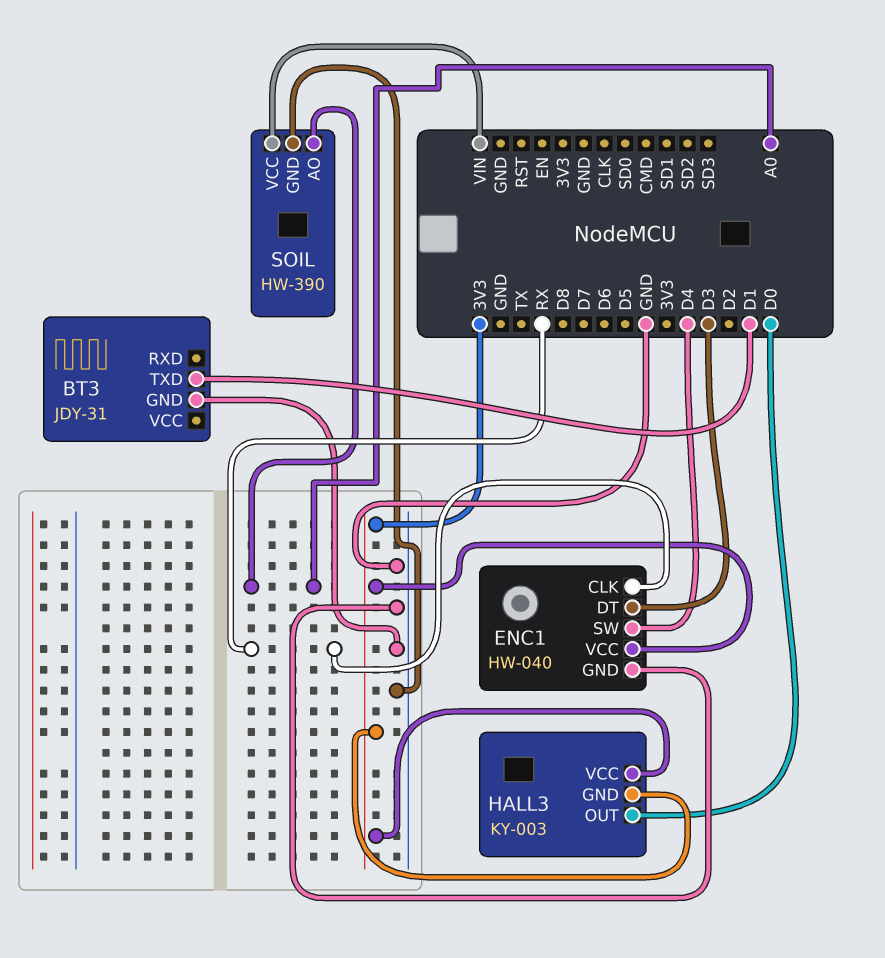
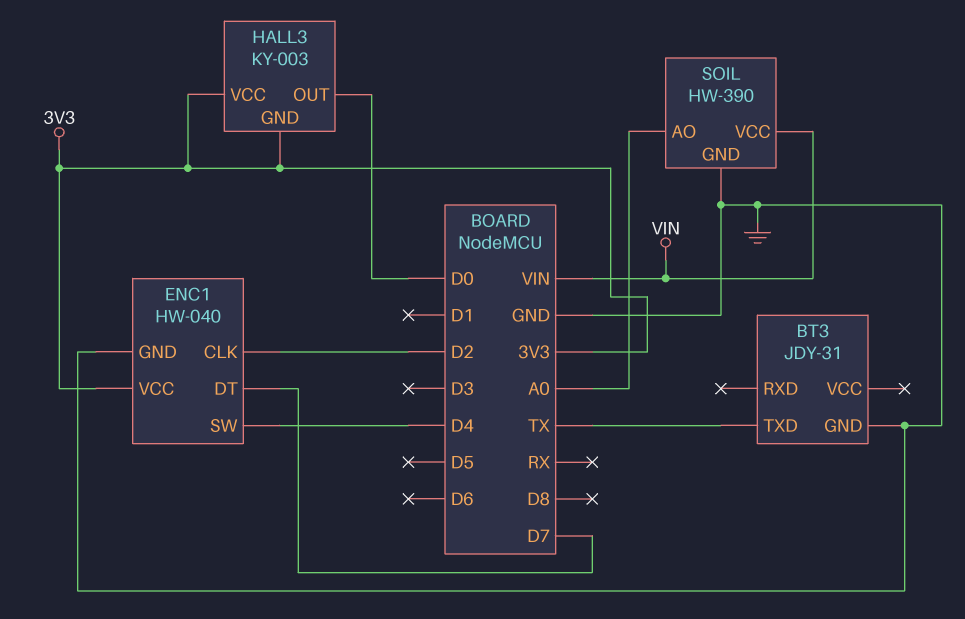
BT3 pin TXD: D1 -> TX
ENC1 pin CLK: RX -> D2
ENC1 pin DT: D3 -> D7

